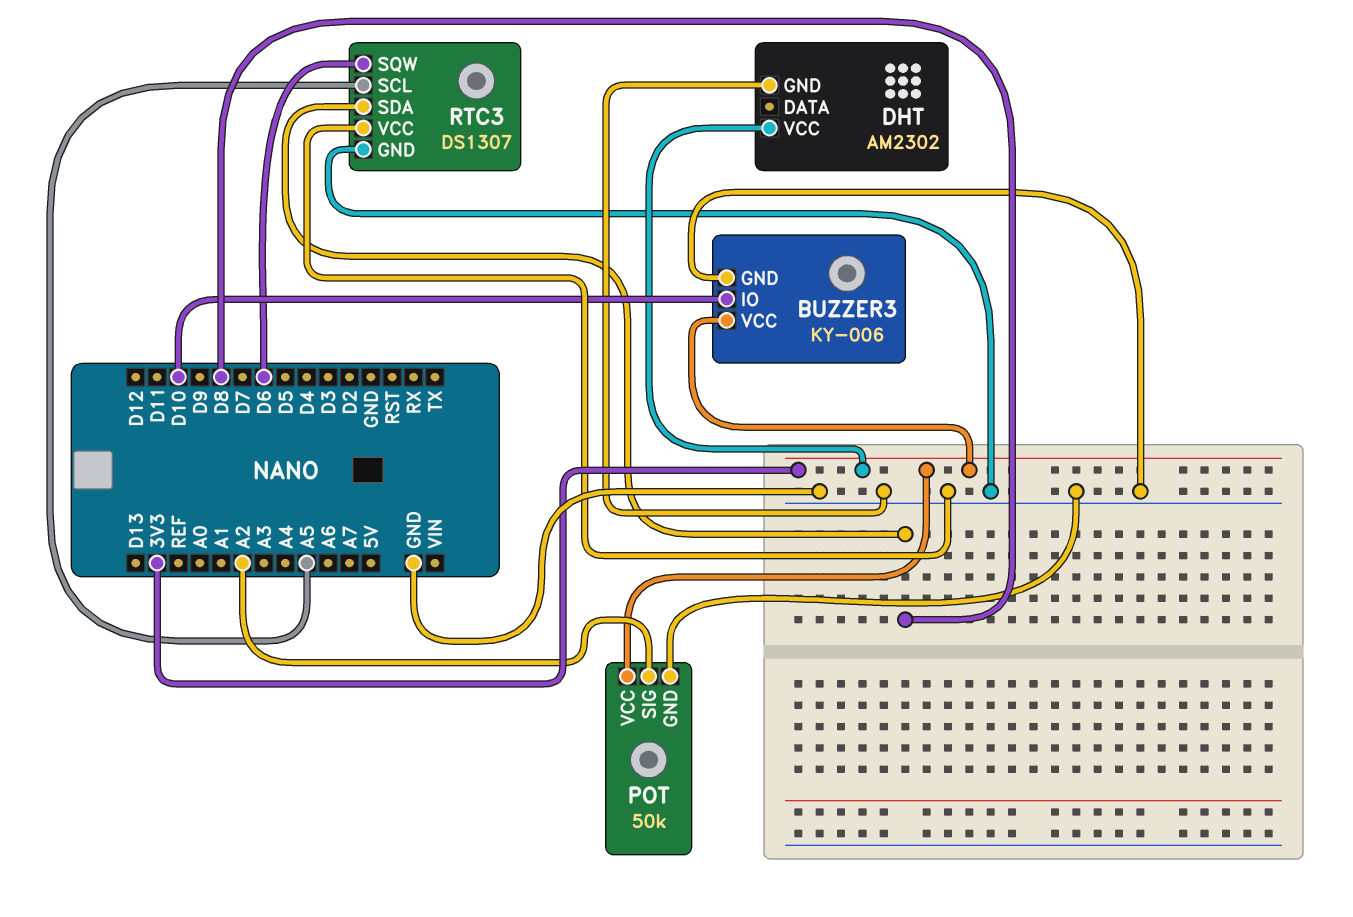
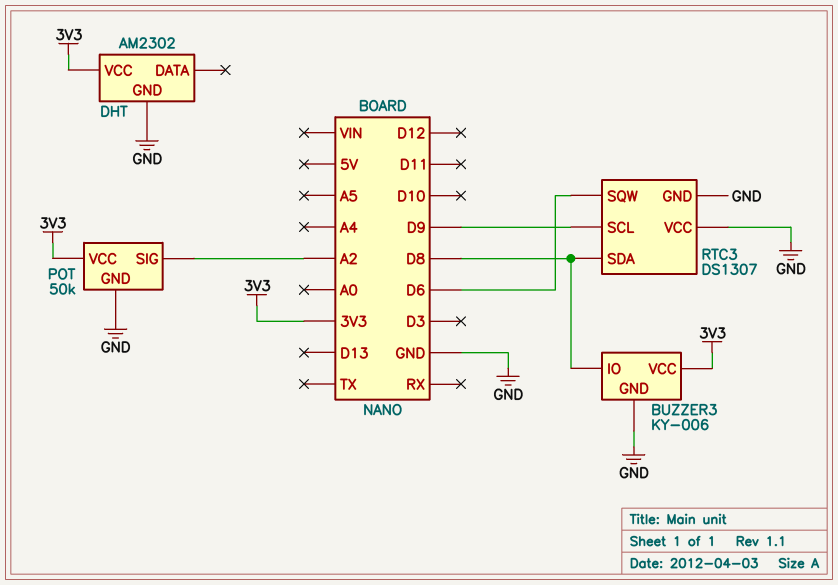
BUZZER3 pin IO: D10 -> D8
RTC3 pin SCL: A5 -> D9

